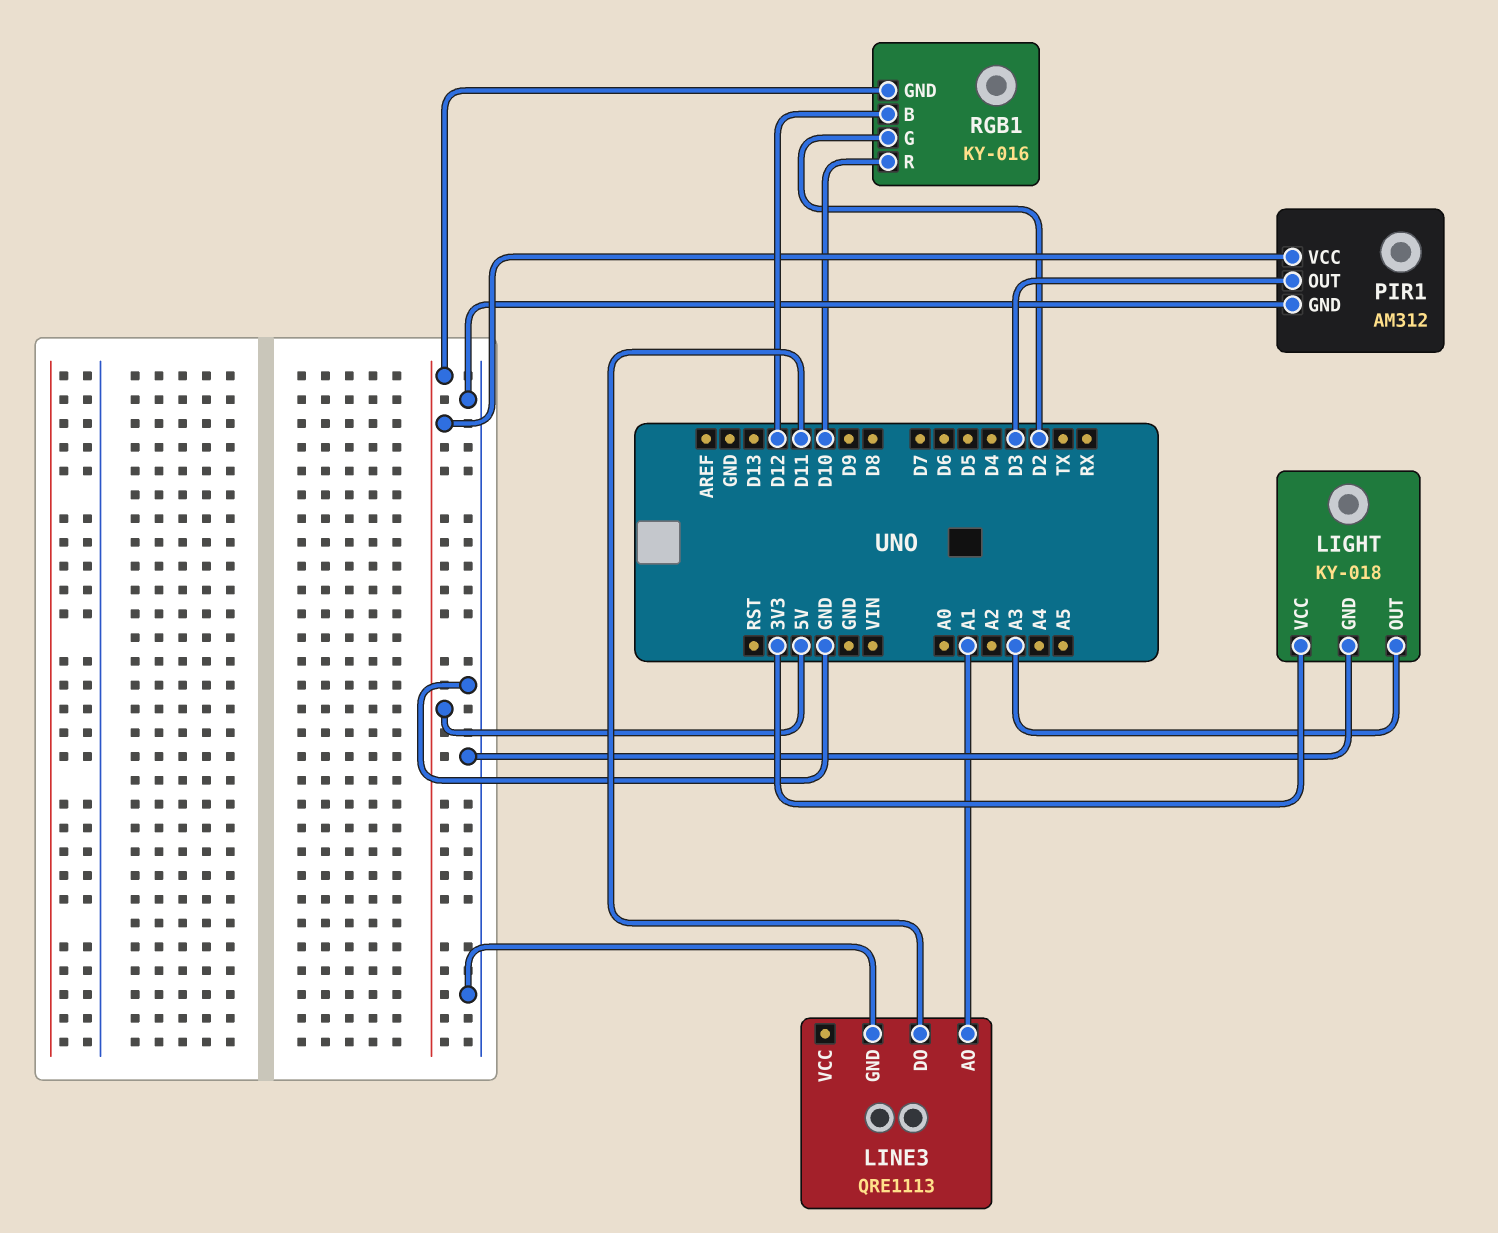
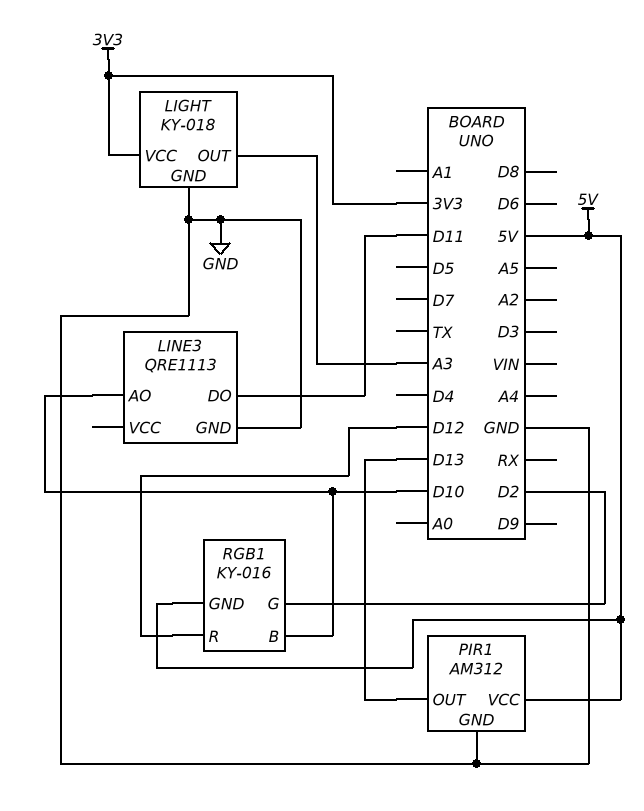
LINE3 pin AO: A1 -> D10
PIR1 pin OUT: D3 -> D13
RGB1 pin B: D12 -> D10
RGB1 pin R: D10 -> D12

